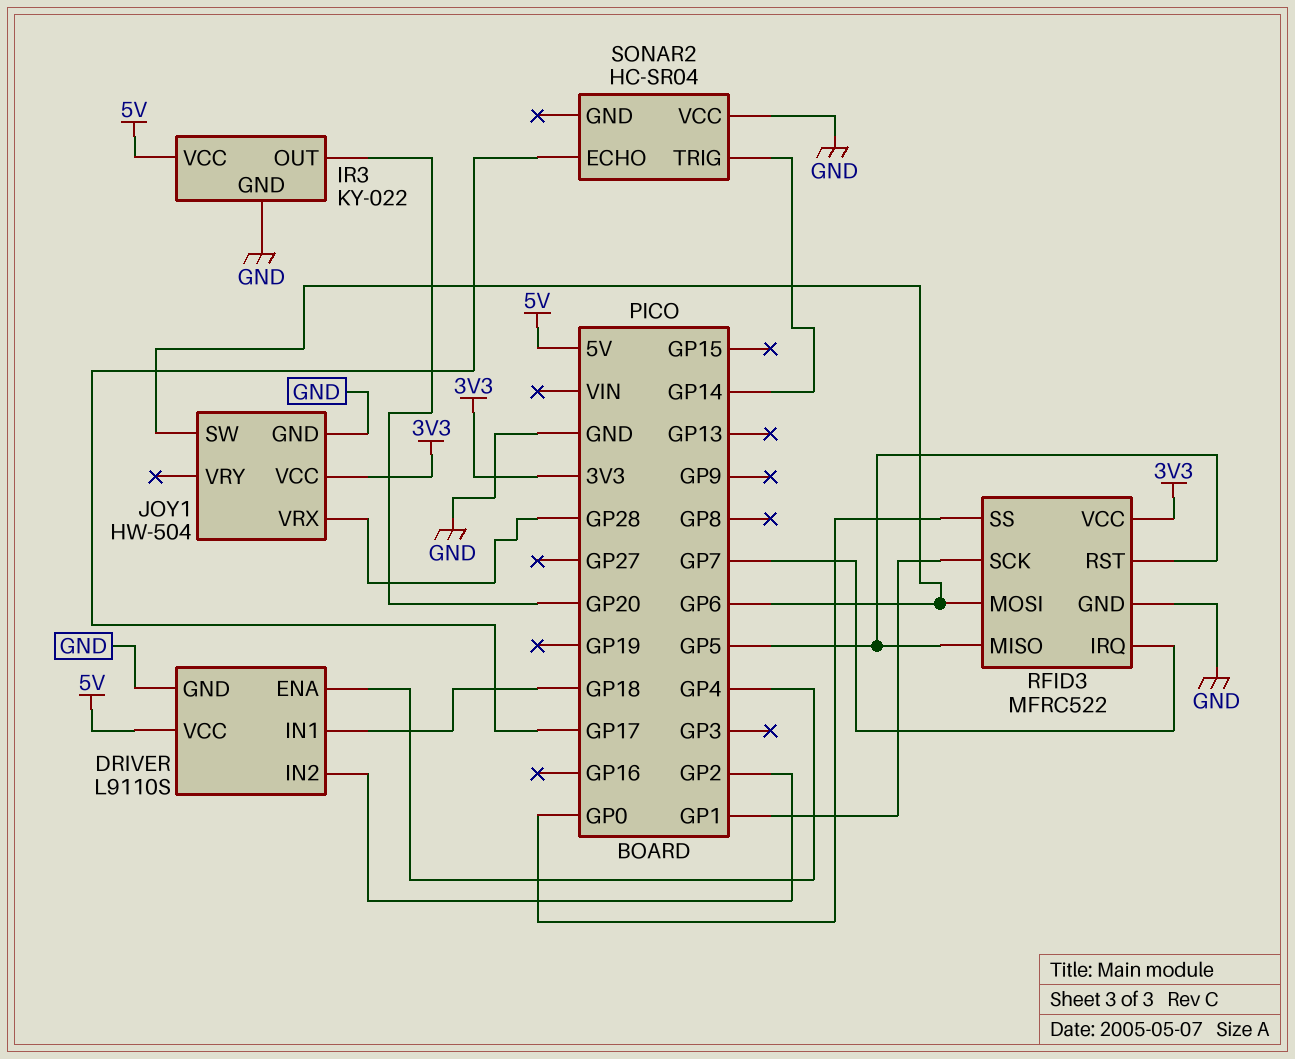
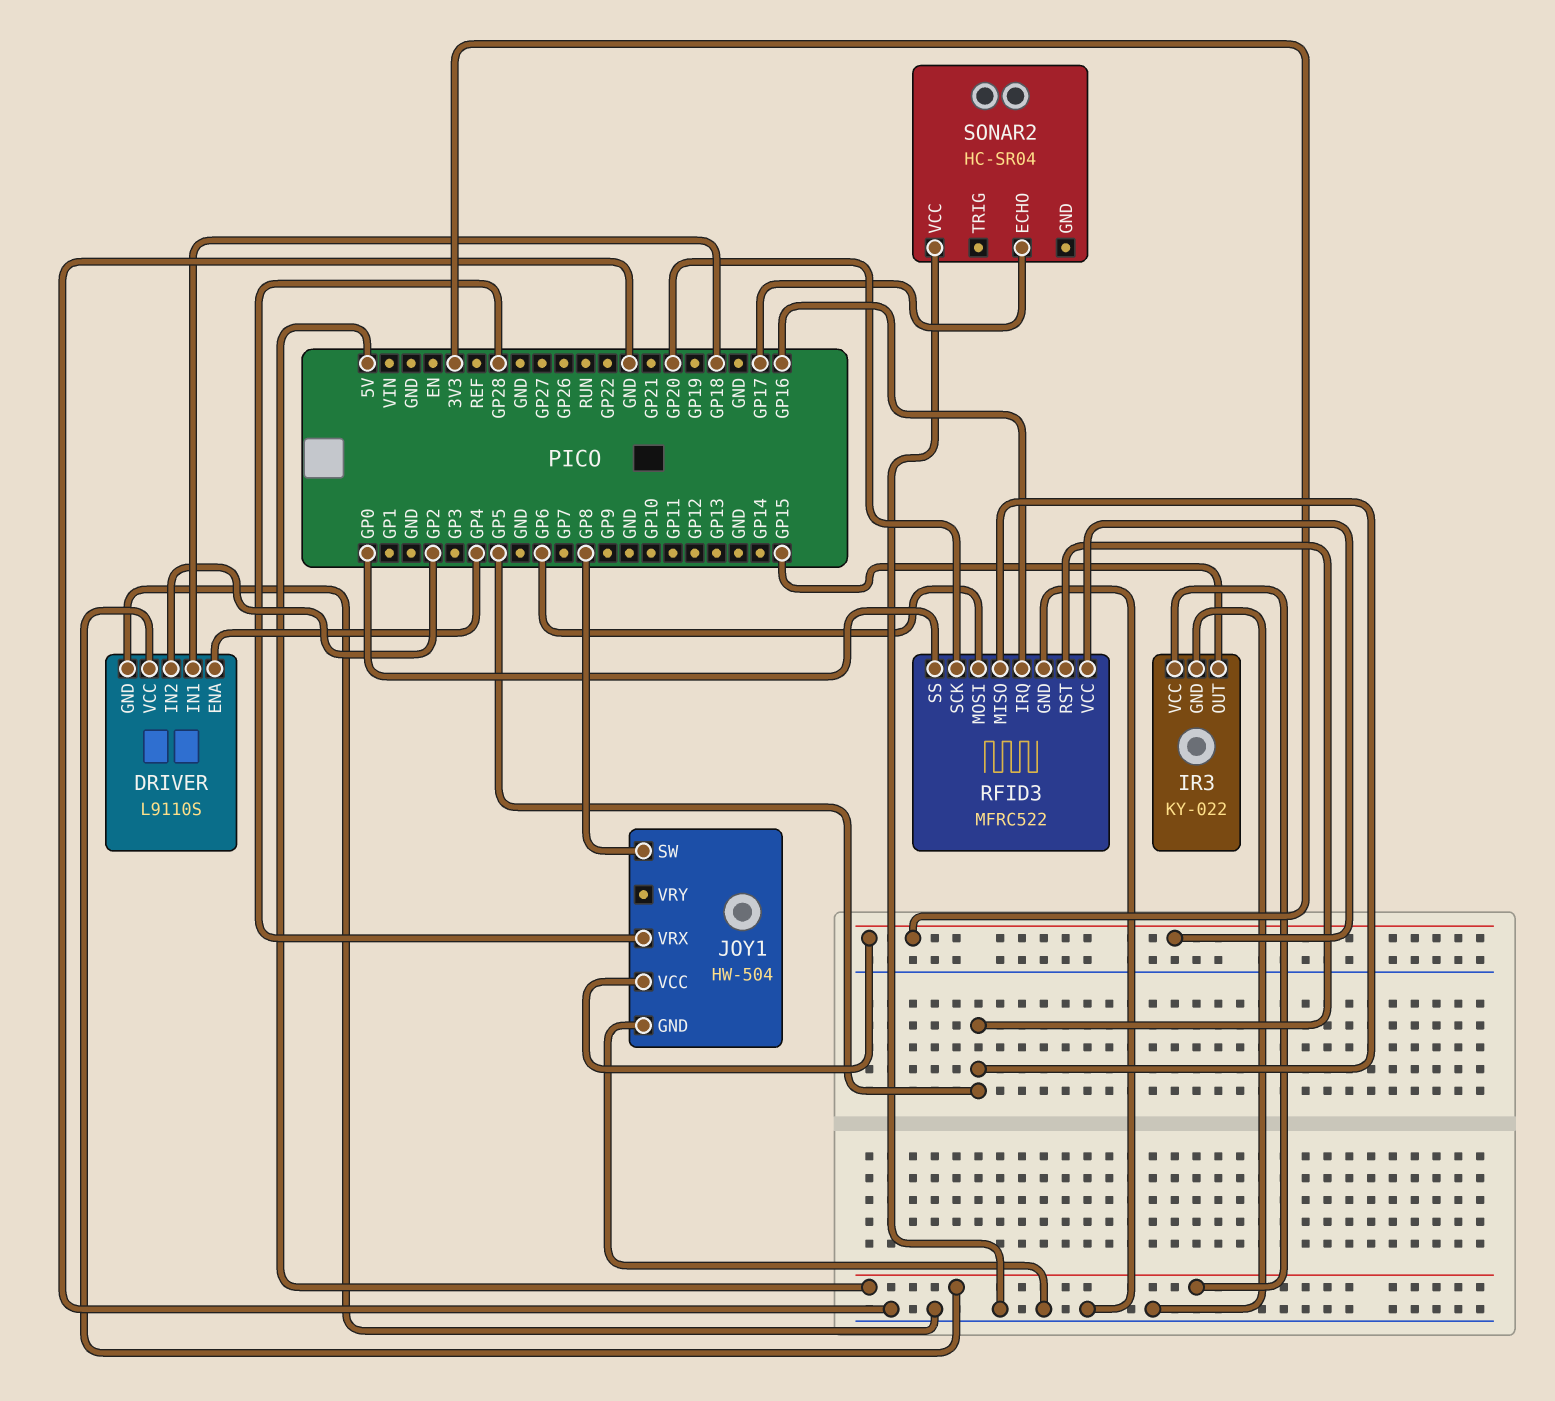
IR3 pin OUT: GP20 -> GP15
JOY1 pin SW: GP6 -> GP8
RFID3 pin IRQ: GP7 -> GP16
RFID3 pin SCK: GP1 -> GP20
SONAR2 pin TRIG: GP14 -> none

